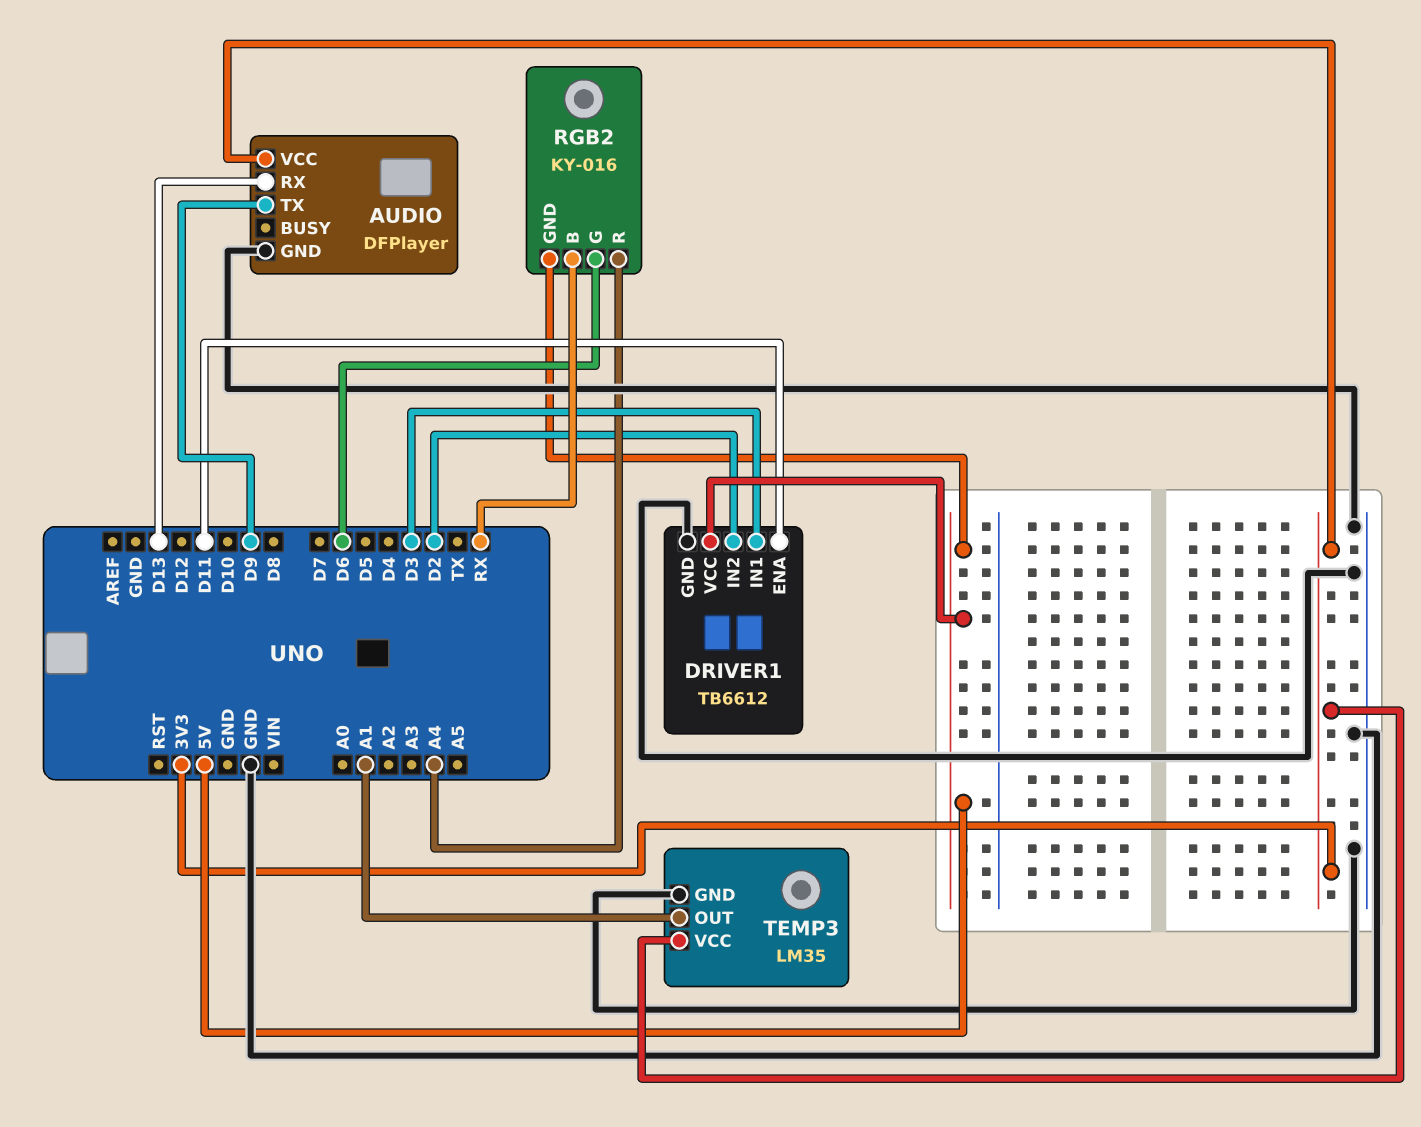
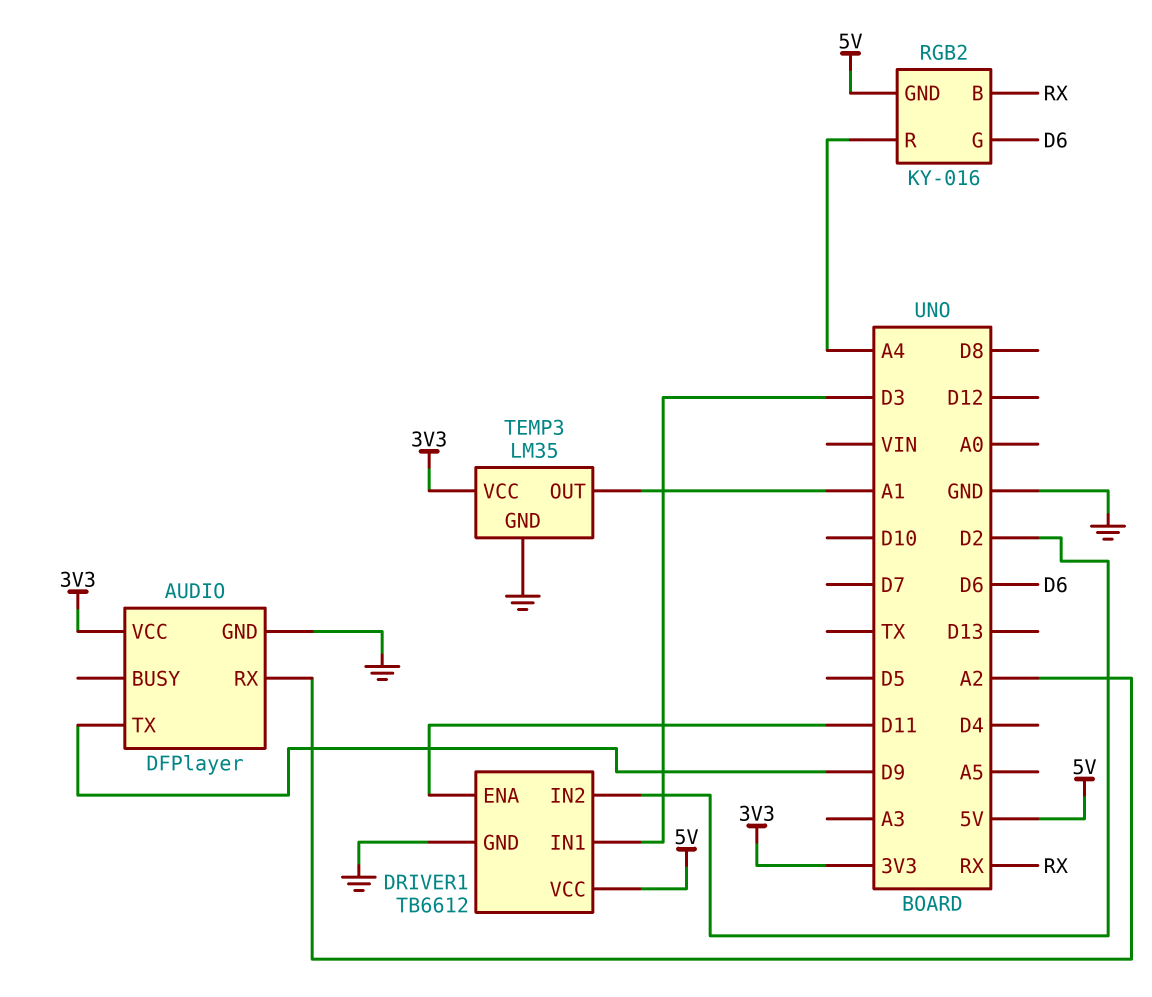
AUDIO pin RX: D13 -> A2

